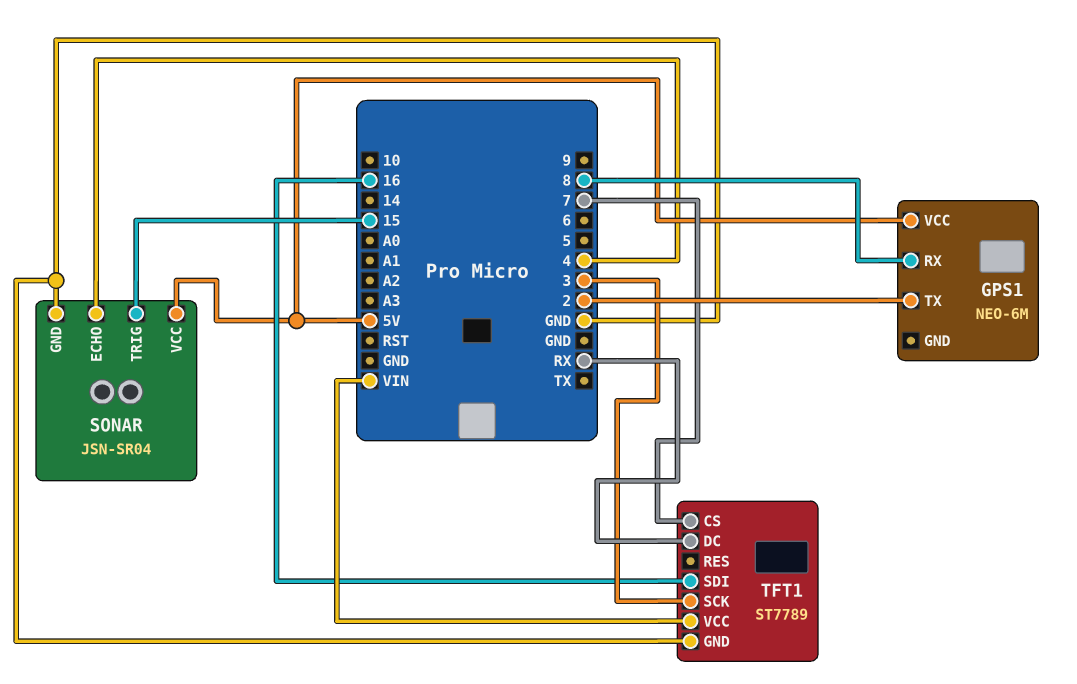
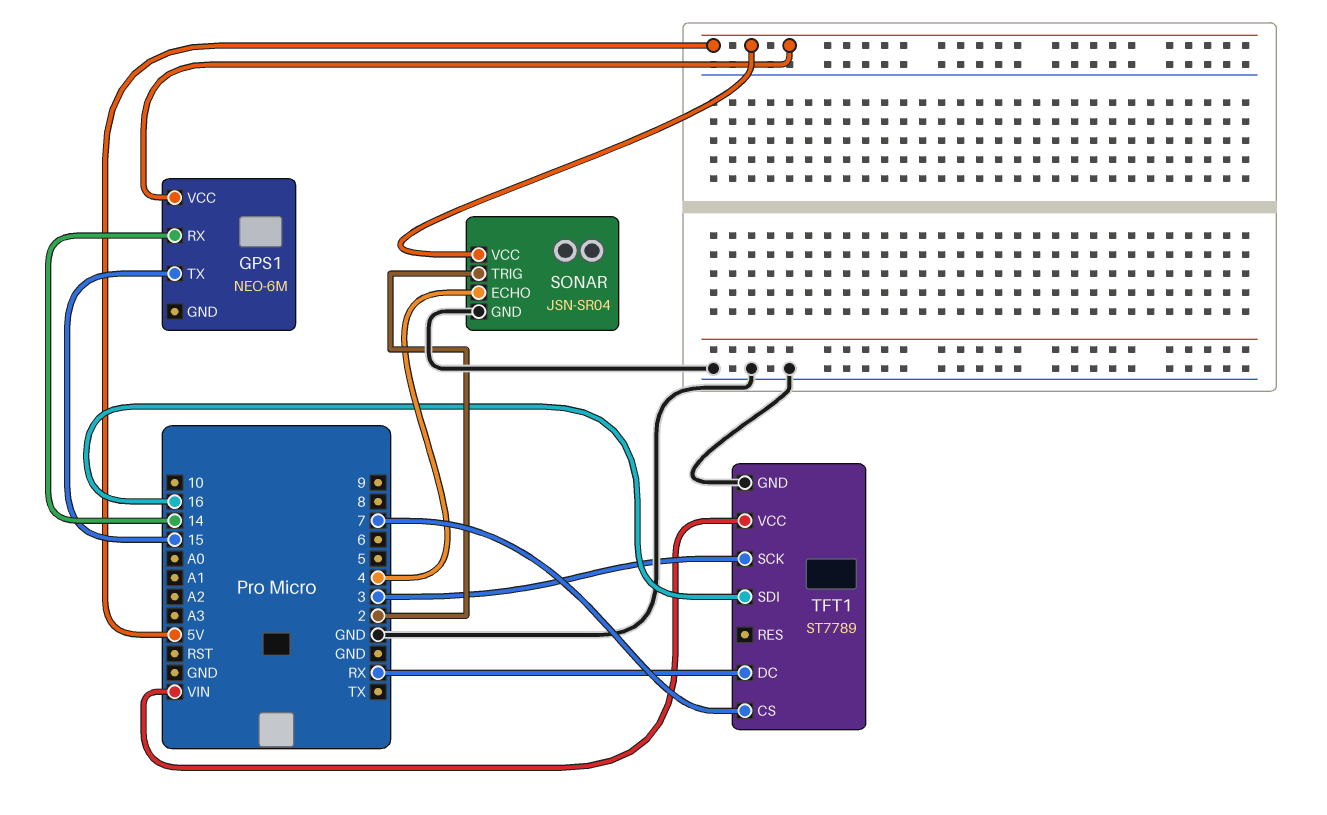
GPS1 pin RX: 8 -> 14
GPS1 pin TX: 2 -> 15
SONAR pin TRIG: 15 -> 2

